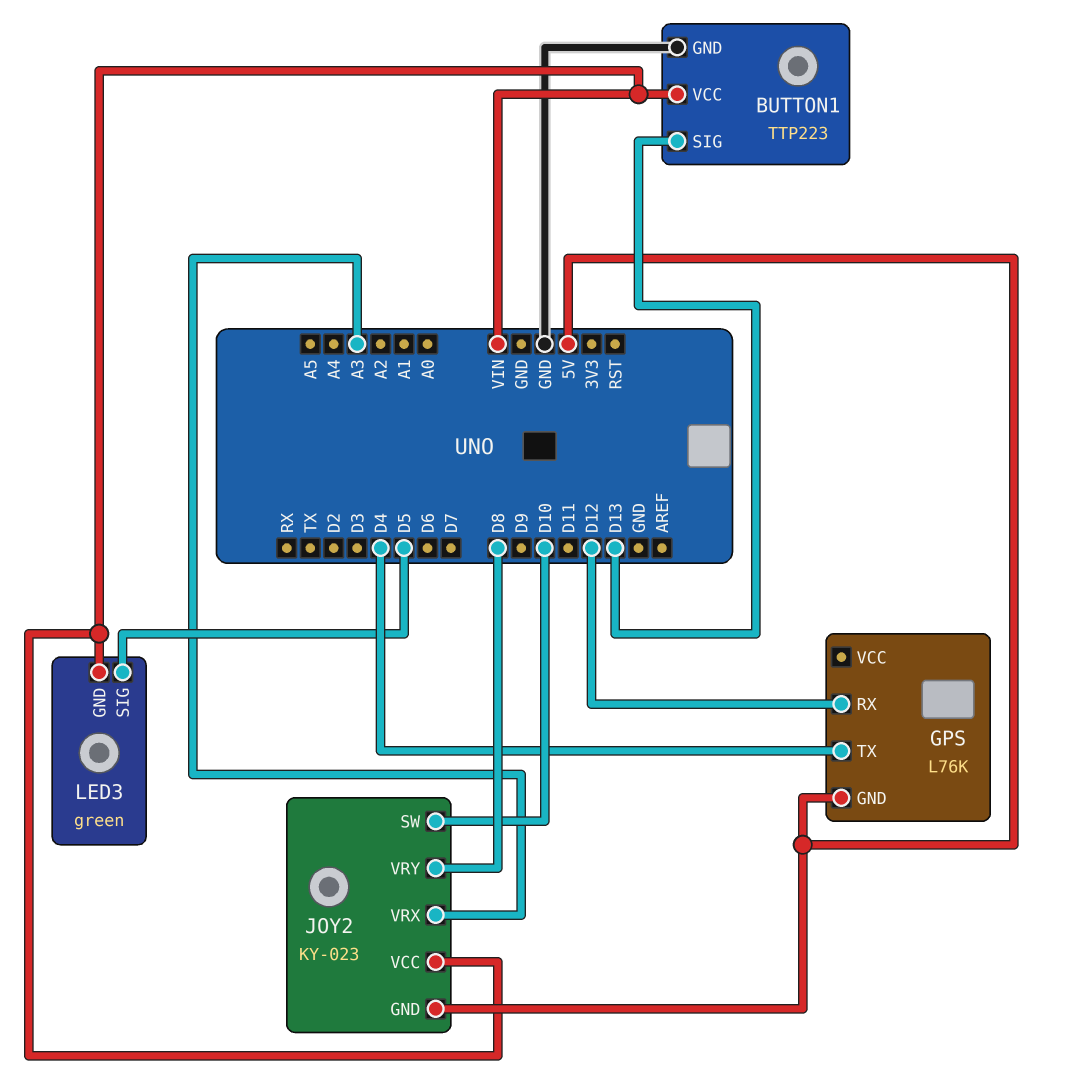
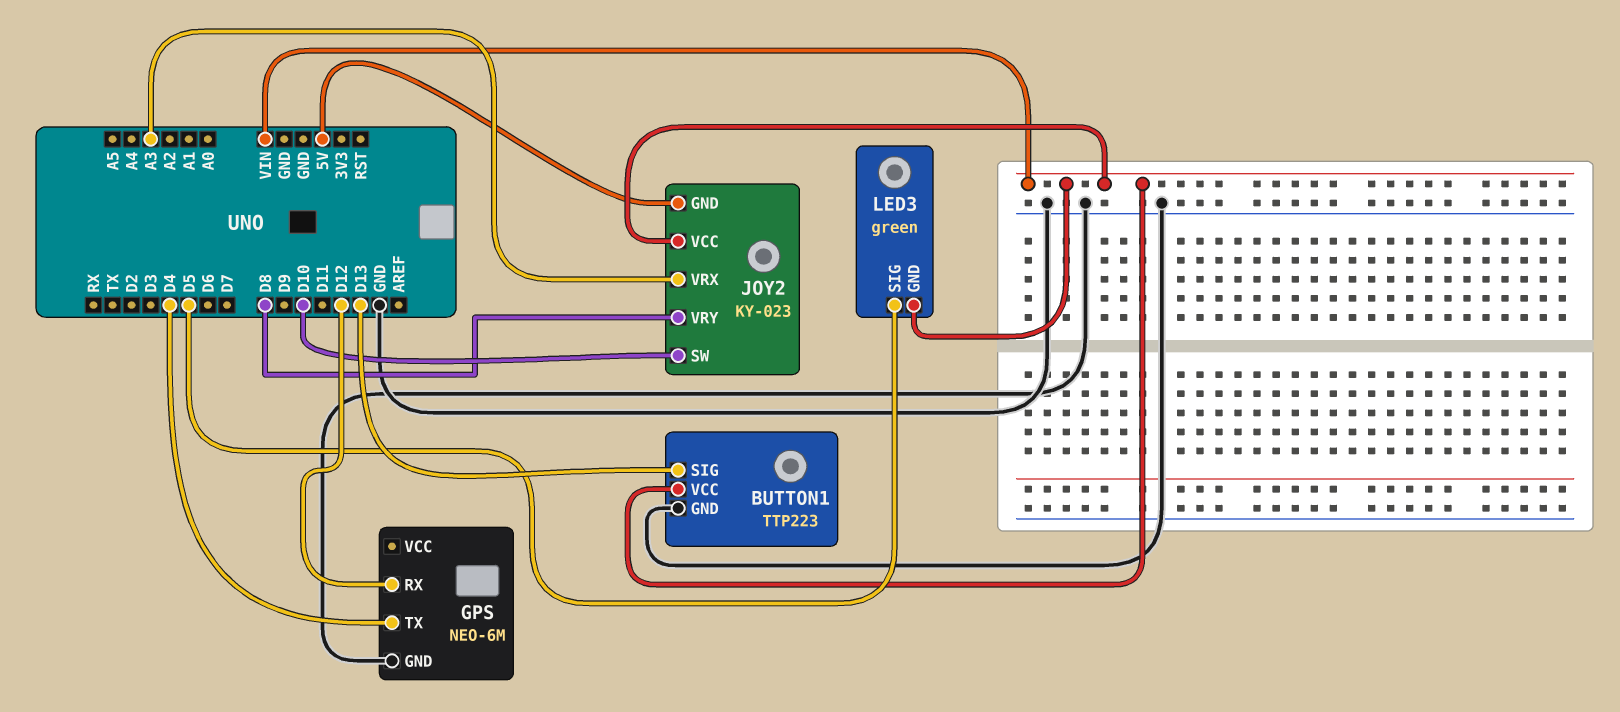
GPS: L76K -> NEO-6M
GPS pin GND: 5V -> GND

